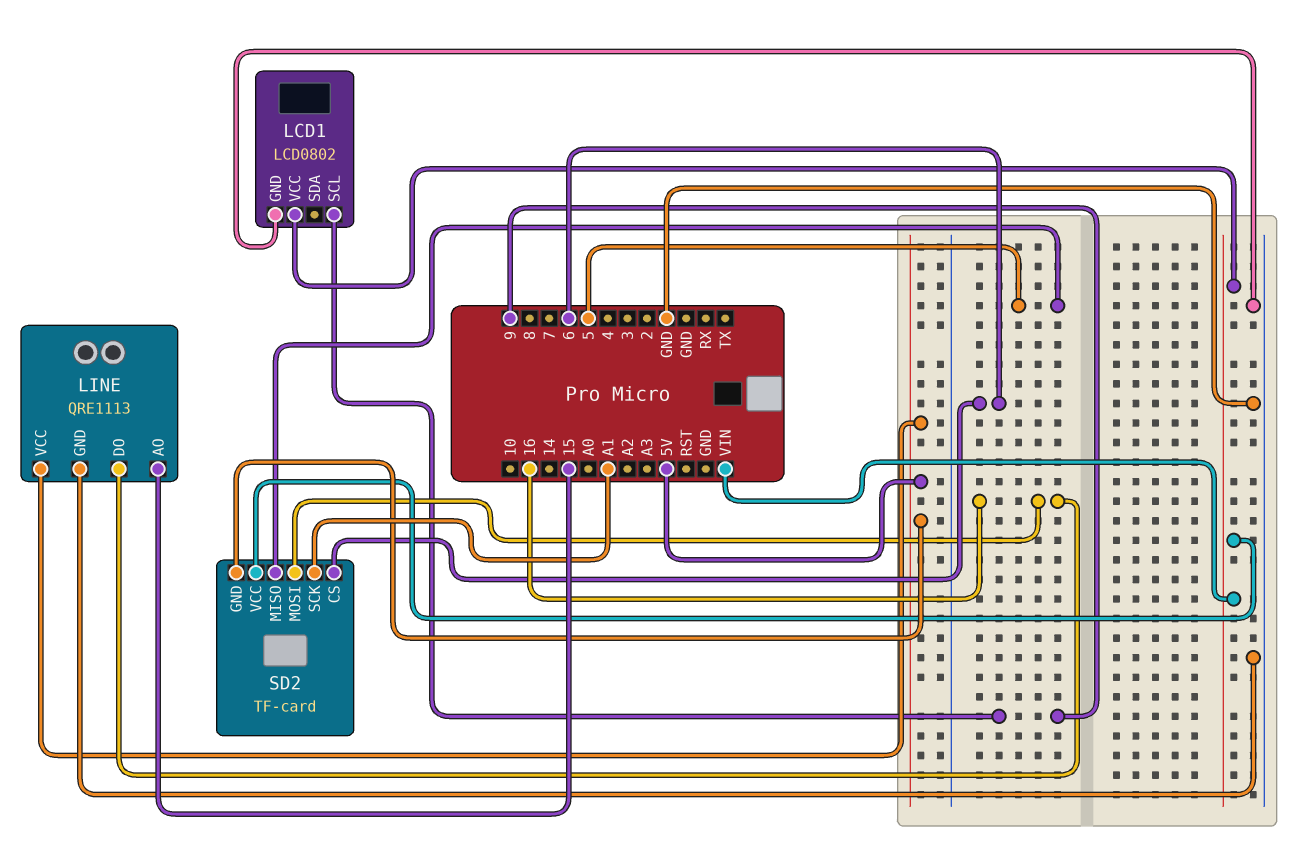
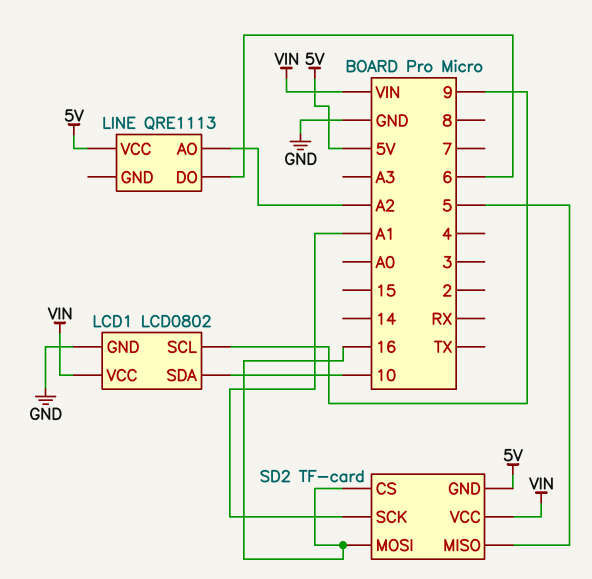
LCD1 pin SDA: none -> 10
LINE pin AO: 15 -> A2
LINE pin DO: 16 -> 6
LINE pin GND: GND -> none
SD2 pin CS: 6 -> 16

